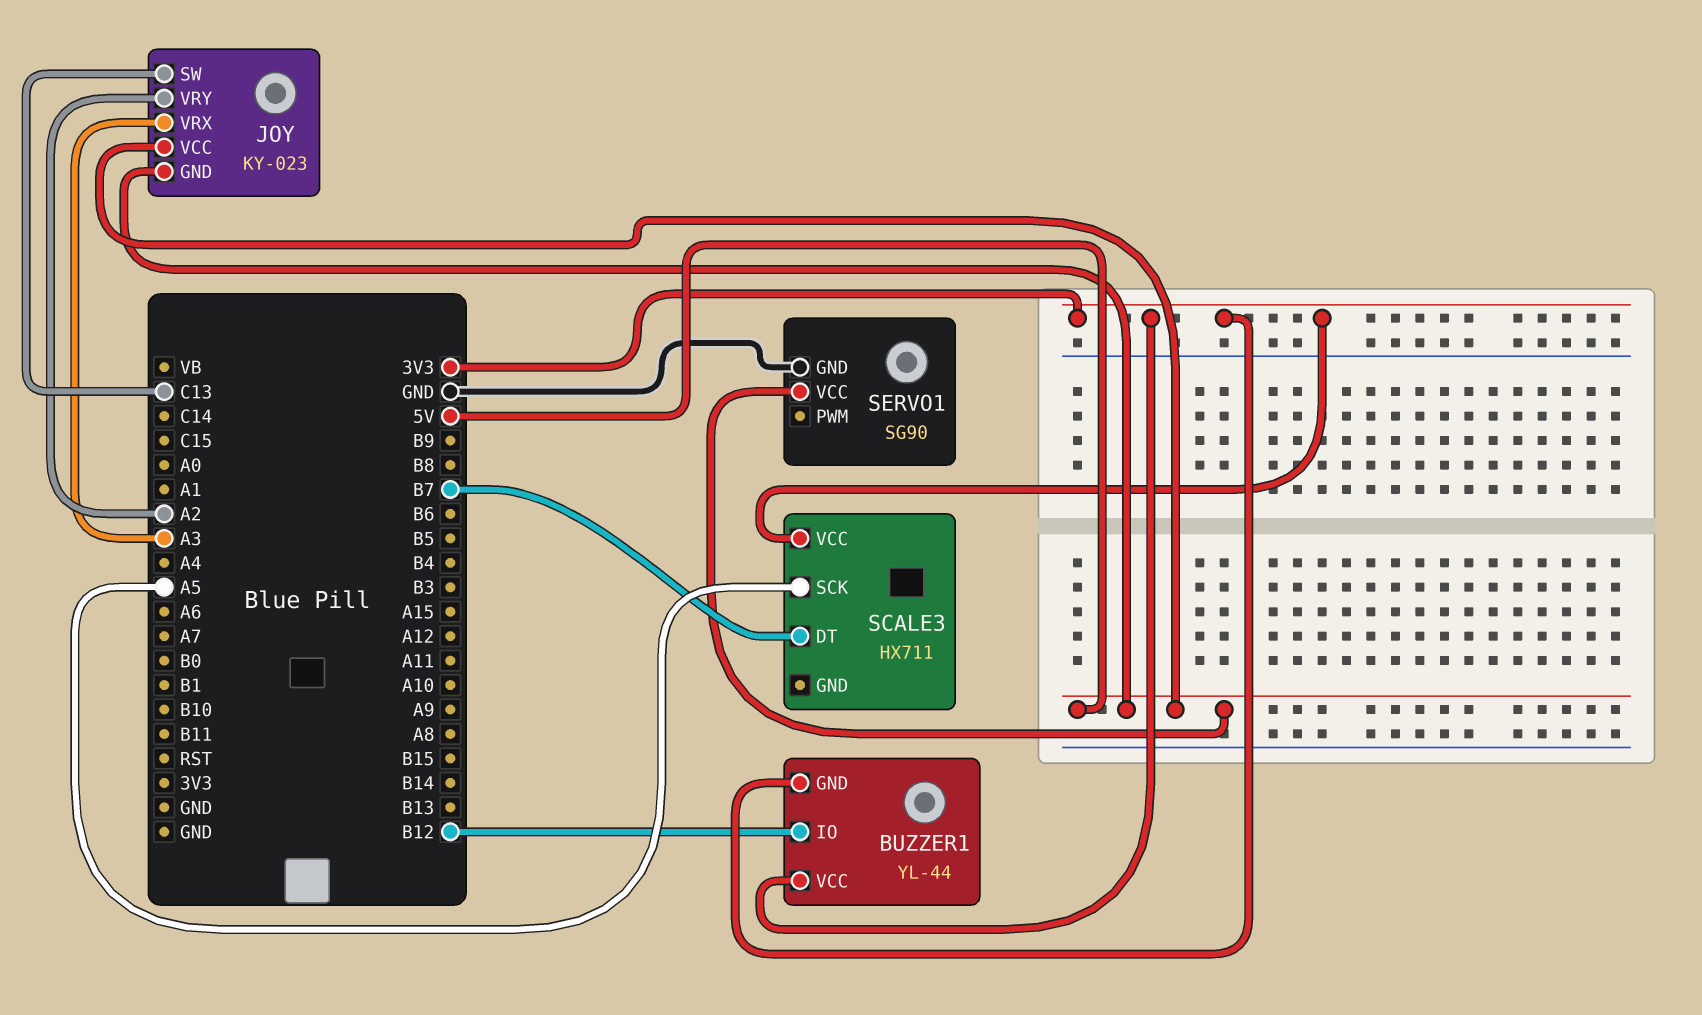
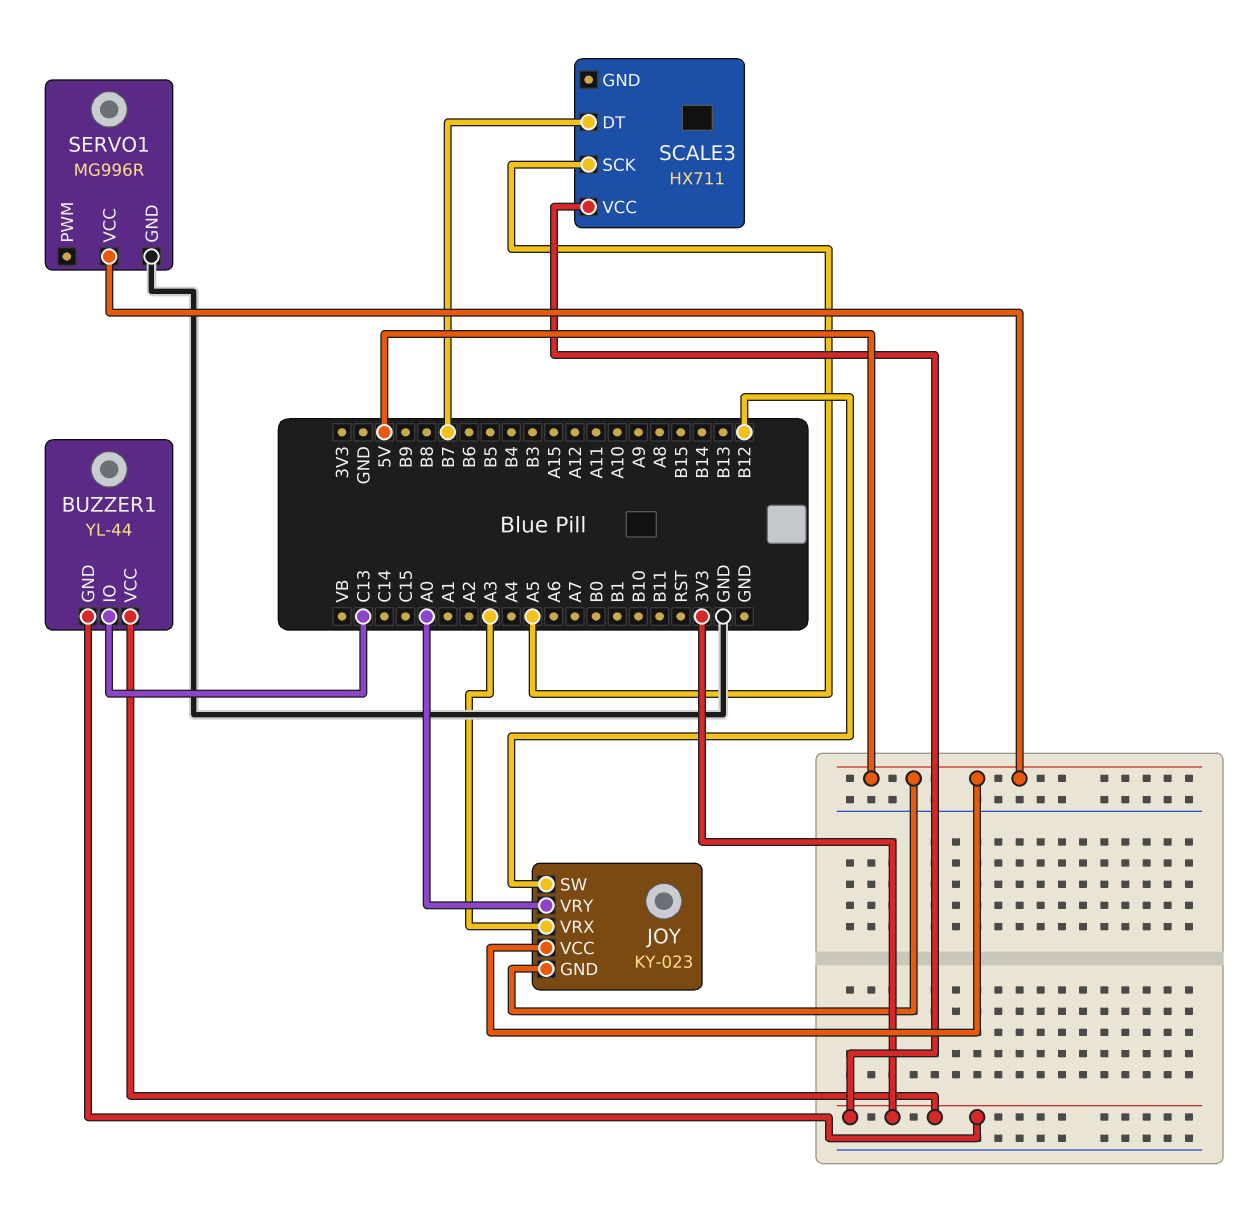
BUZZER1 pin IO: B12 -> C13
JOY pin SW: C13 -> B12
JOY pin VRY: A2 -> A0
SERVO1: SG90 -> MG996R

